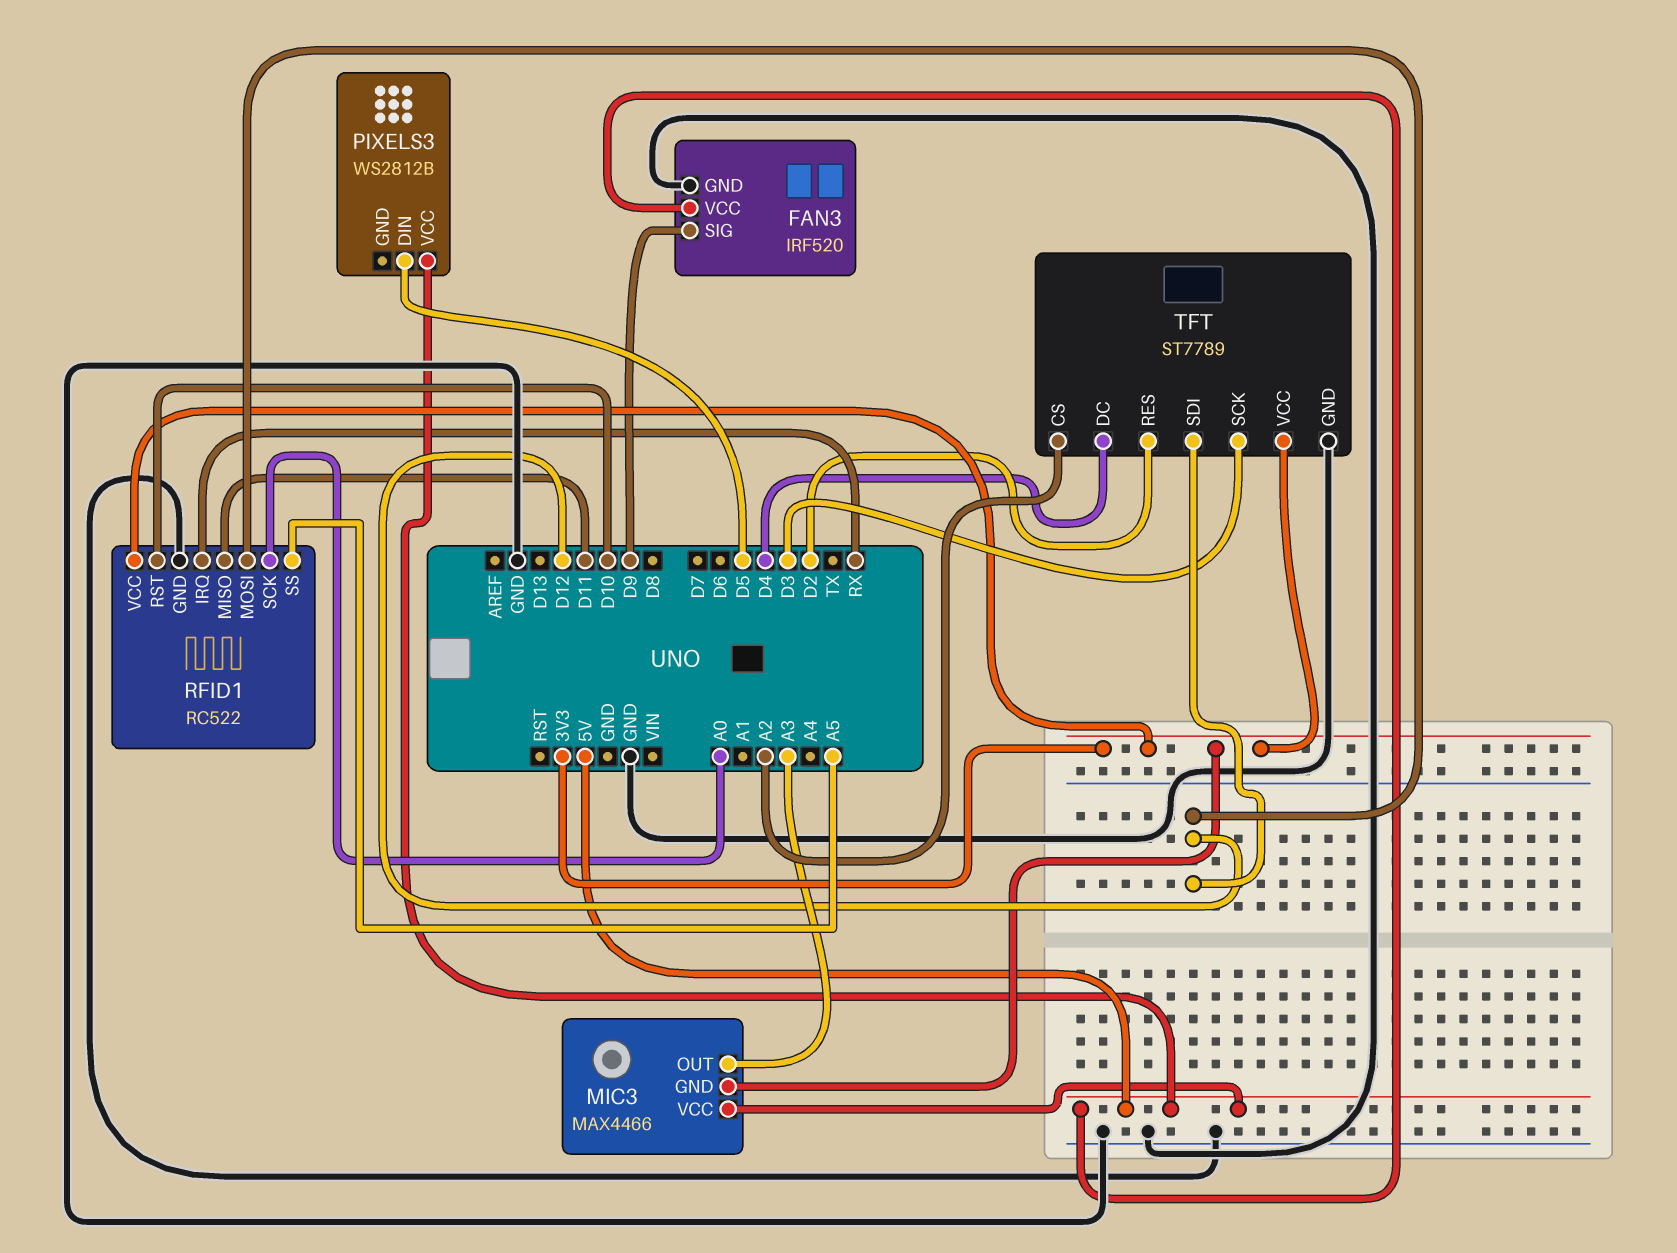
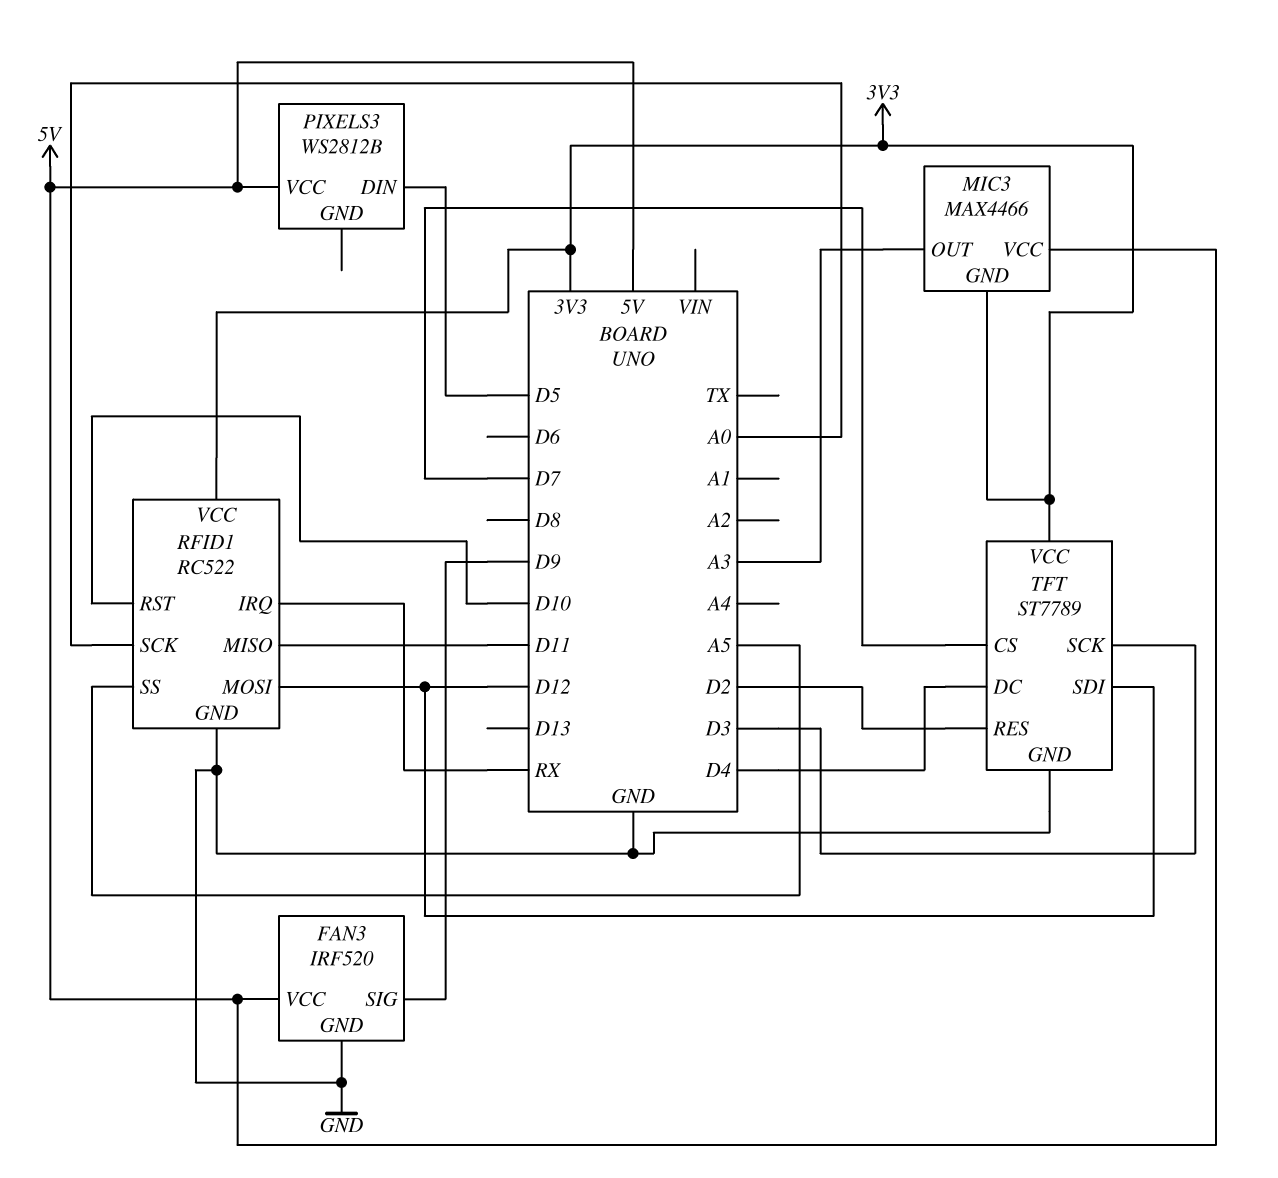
TFT pin CS: A2 -> D7

